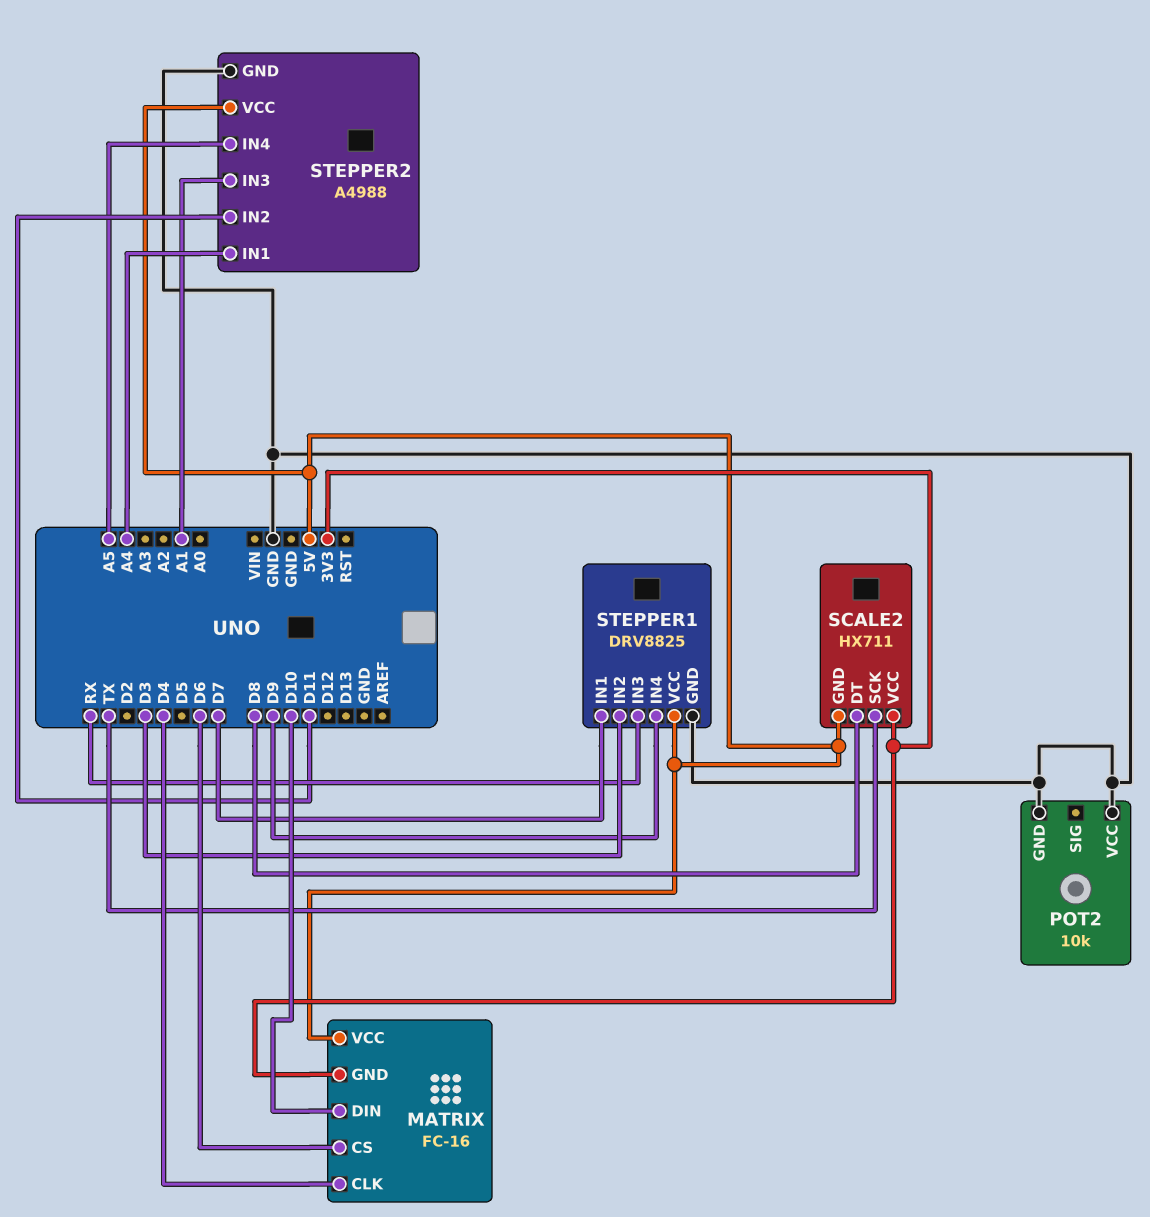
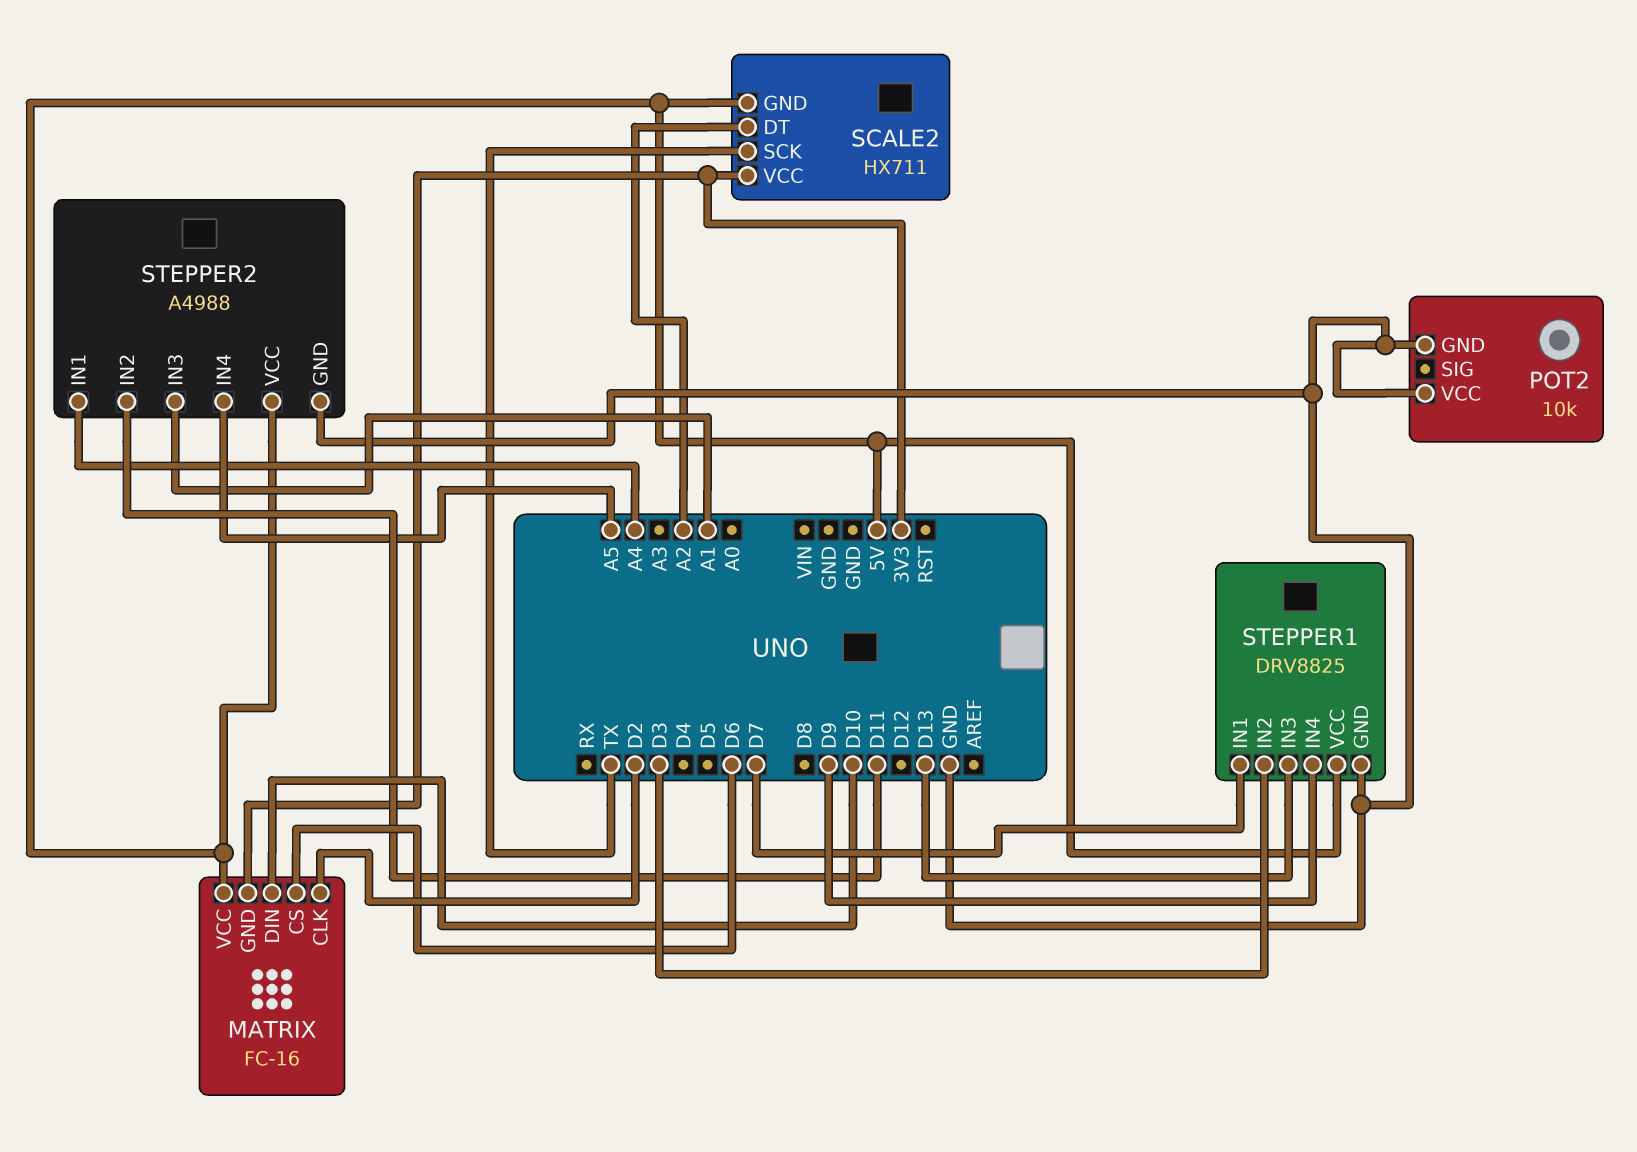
MATRIX pin CLK: D4 -> D2
SCALE2 pin DT: D8 -> A2
STEPPER1 pin IN3: RX -> D13

